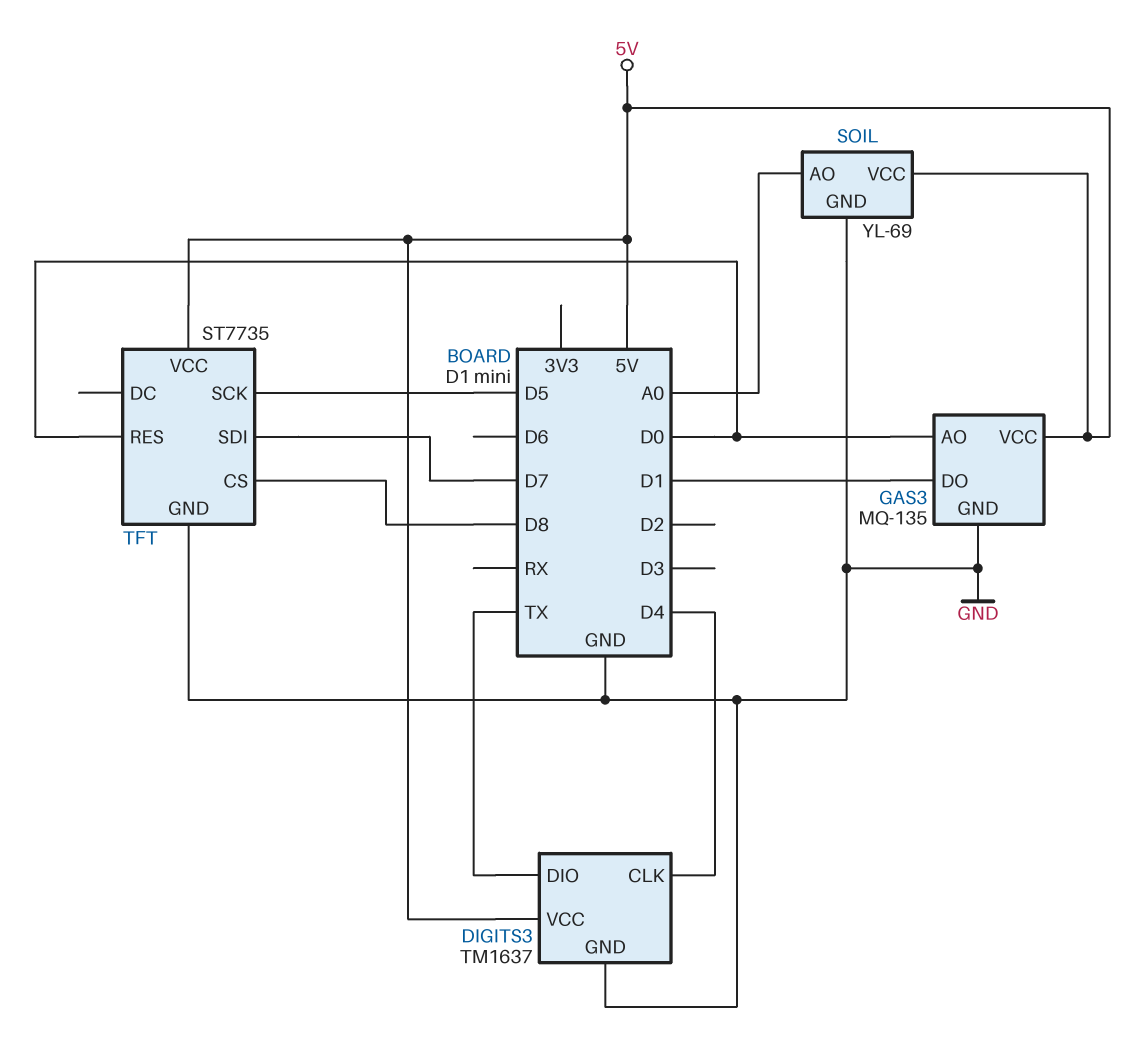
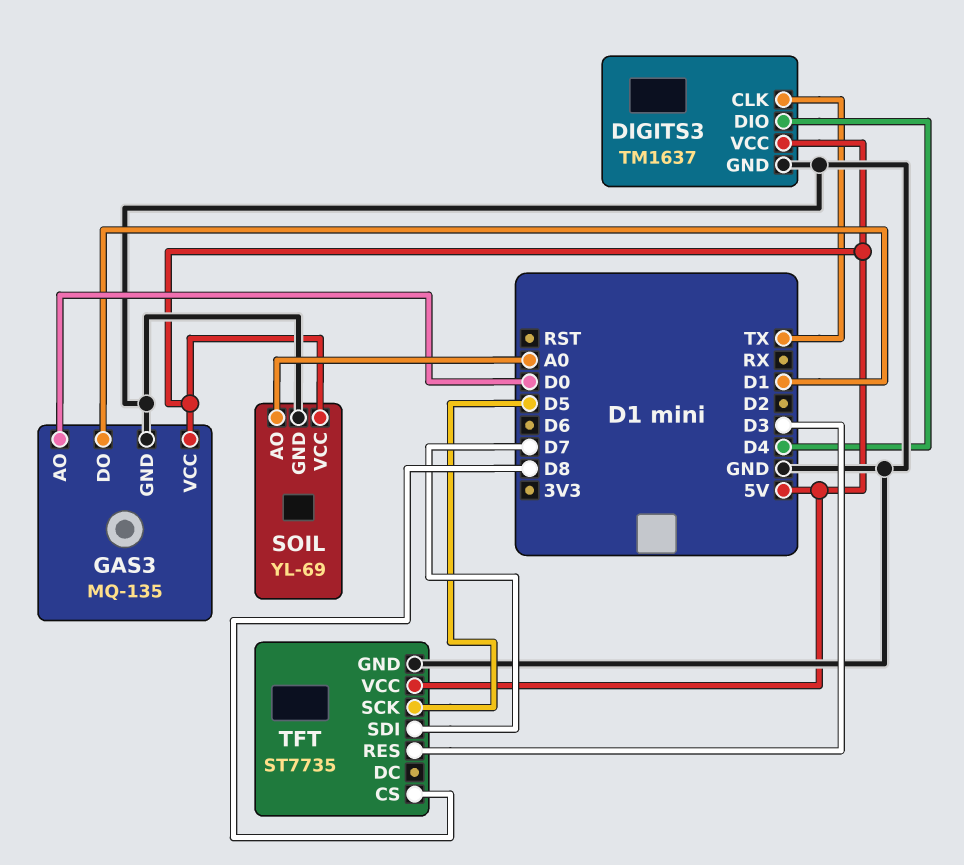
DIGITS3 pin CLK: D4 -> TX
DIGITS3 pin DIO: TX -> D4
TFT pin RES: D0 -> D3

